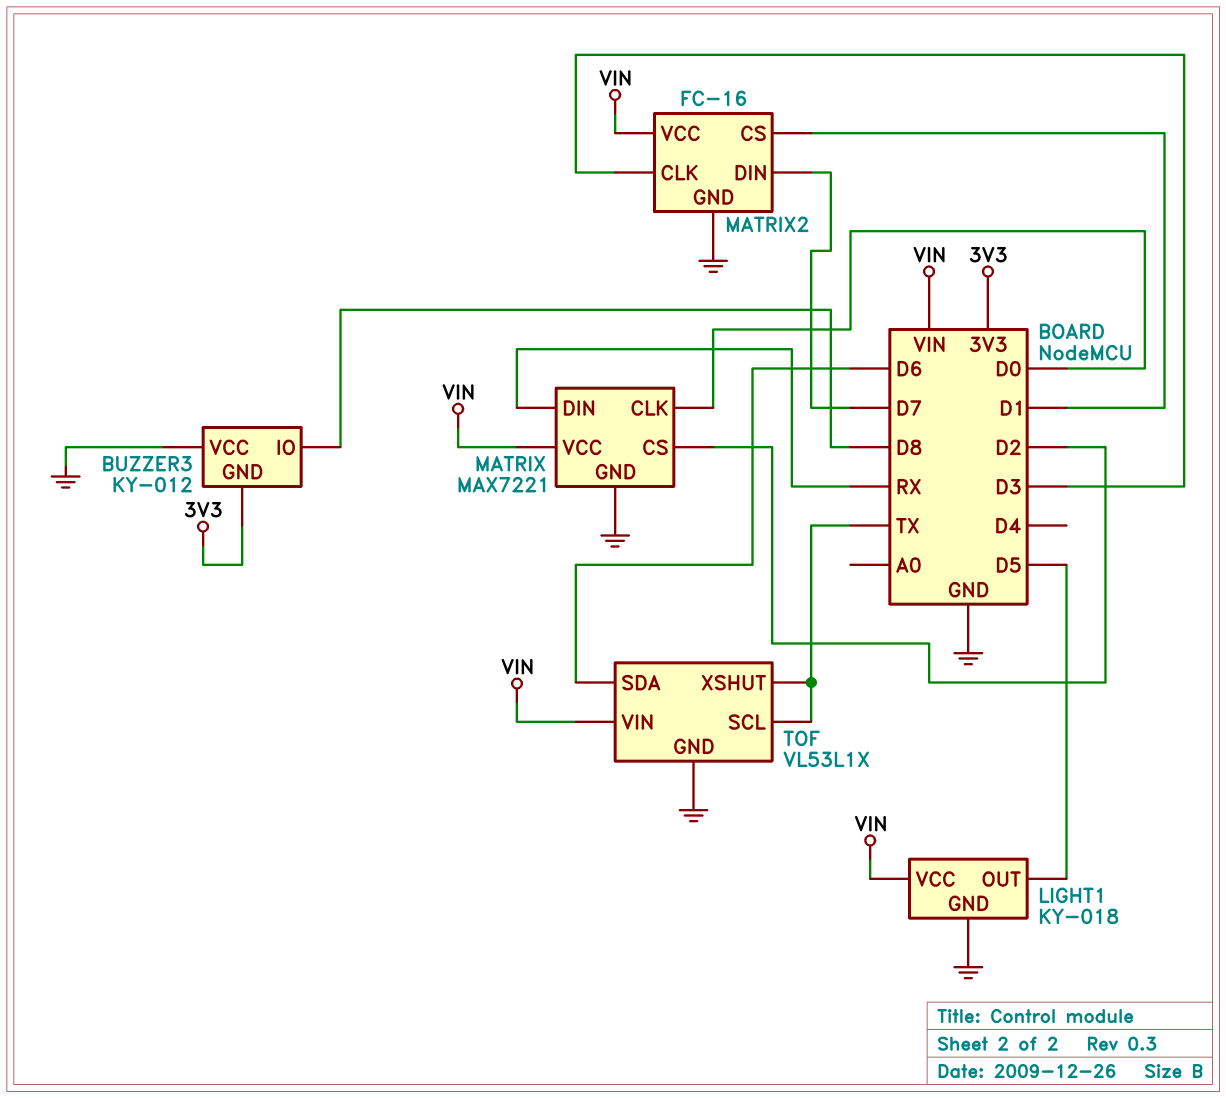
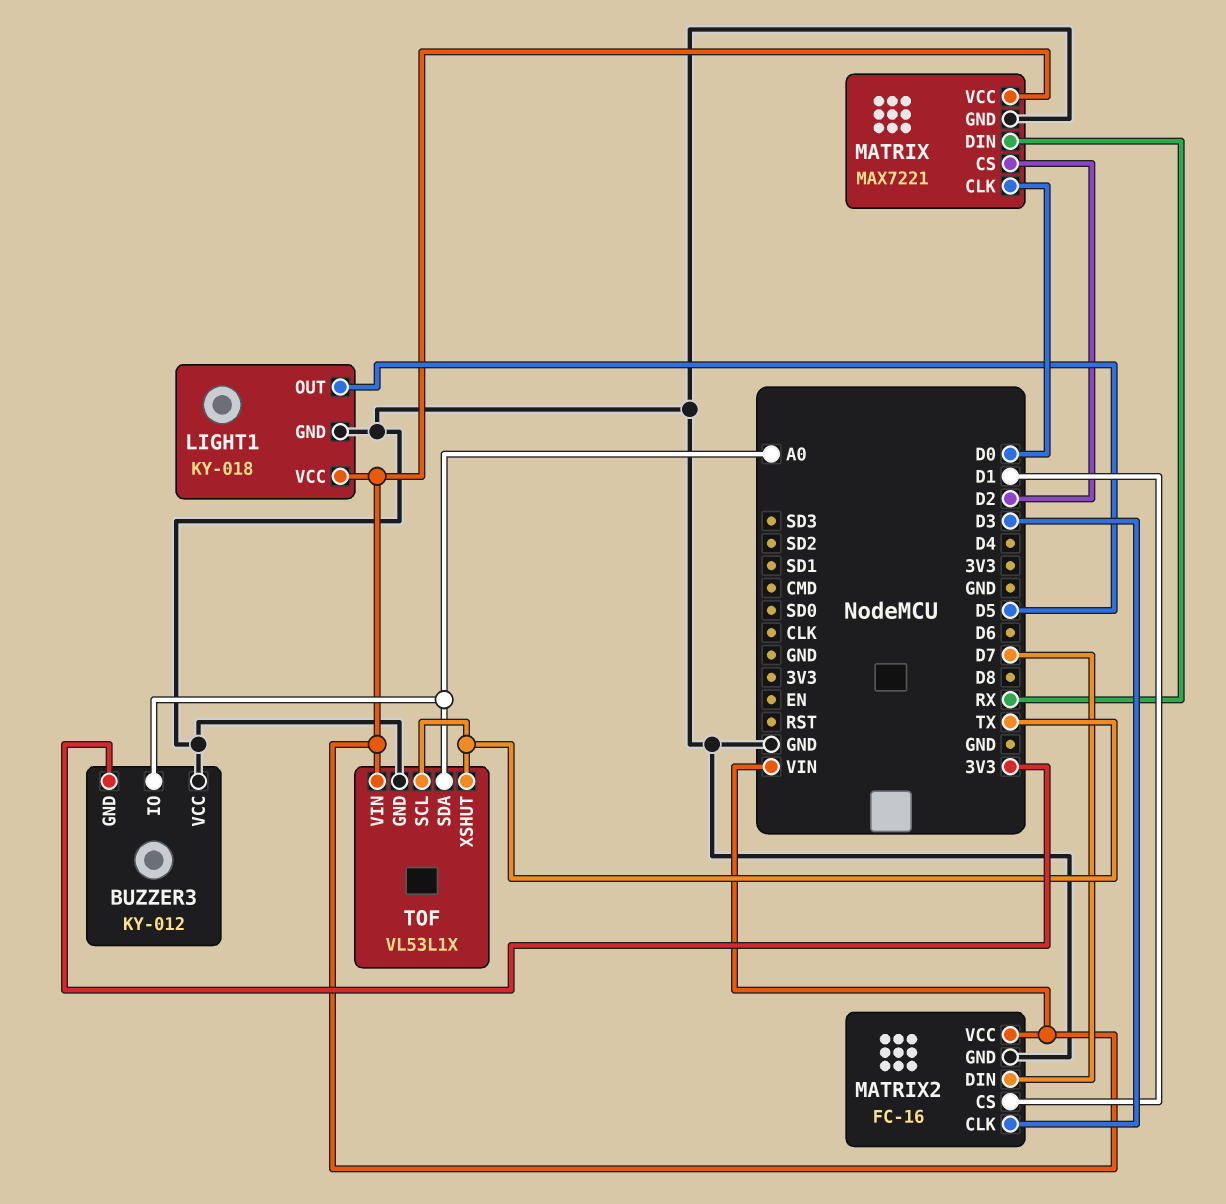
BUZZER3 pin IO: D8 -> A0
TOF pin SDA: D6 -> A0

